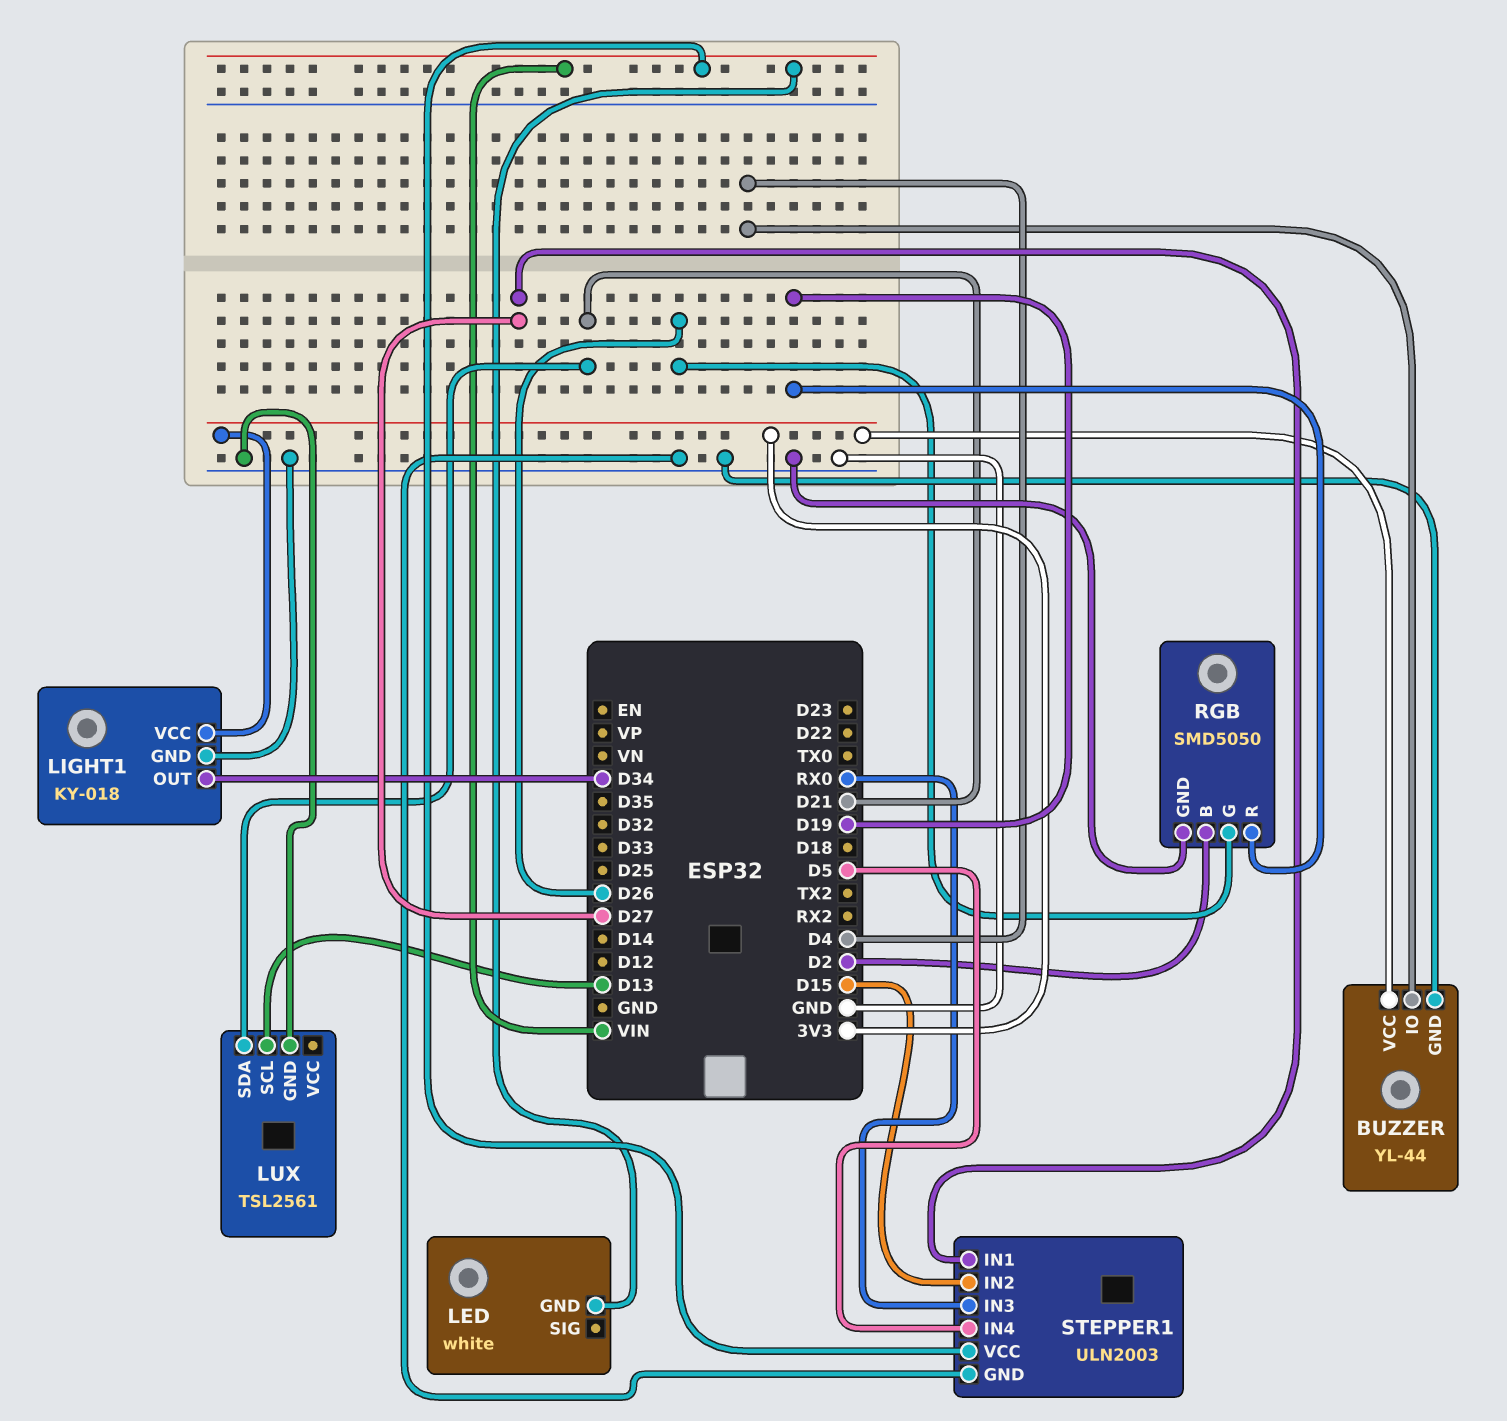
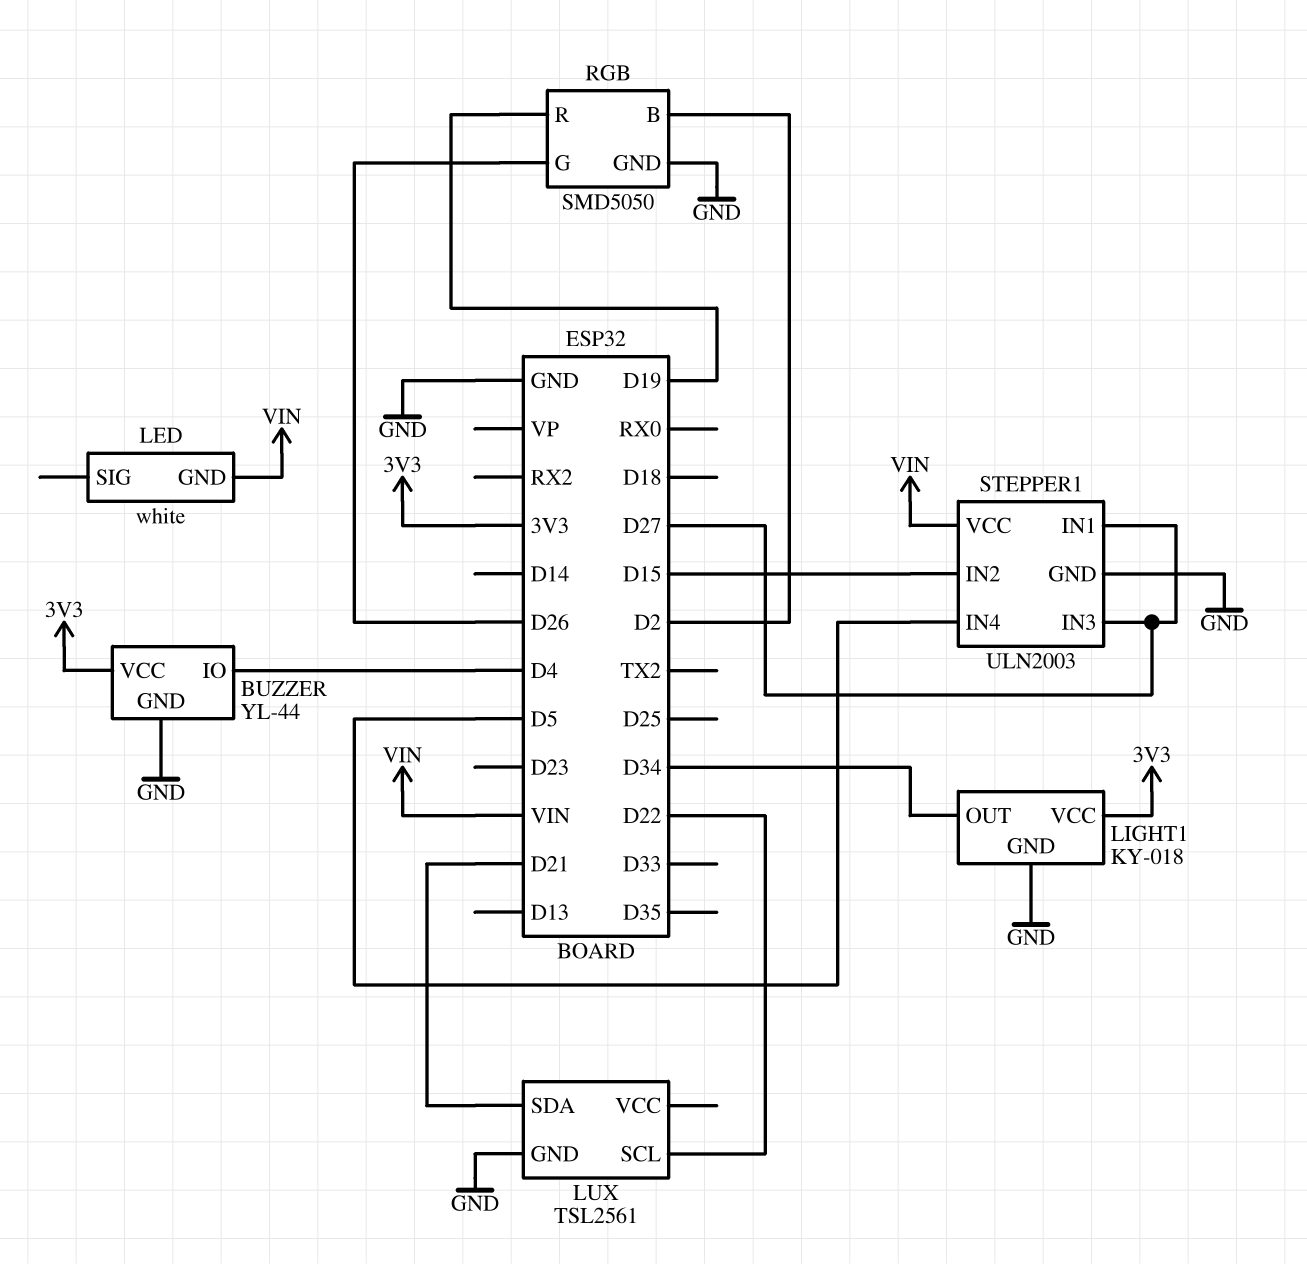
LUX pin SCL: D13 -> D22
STEPPER1 pin IN3: RX0 -> D27

